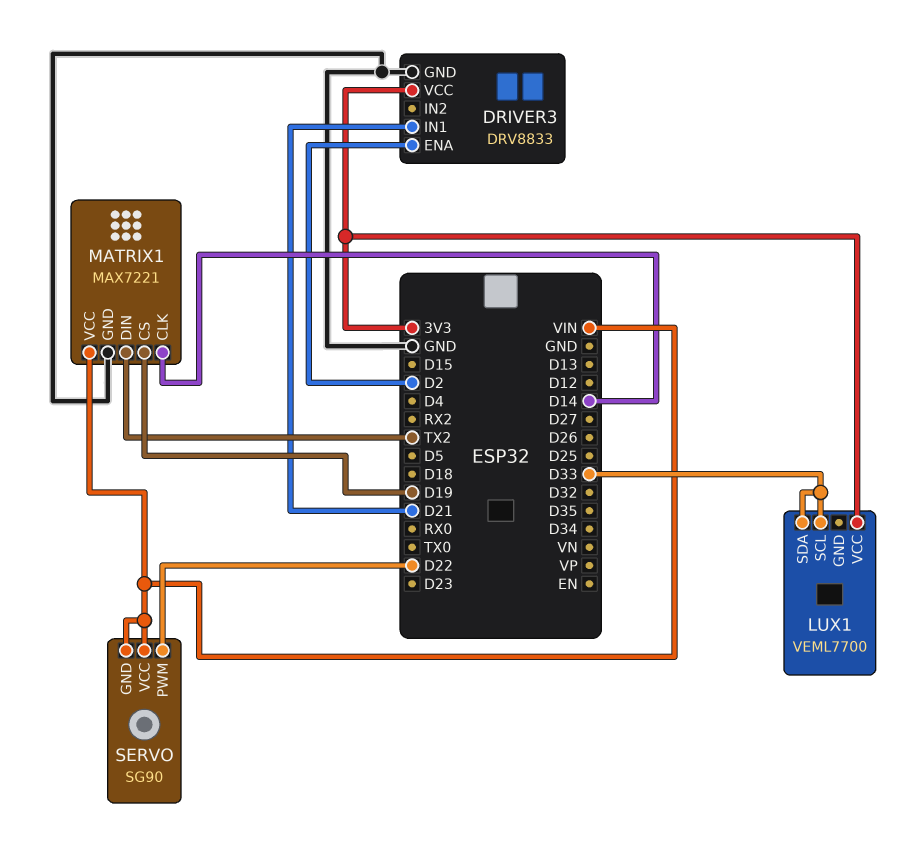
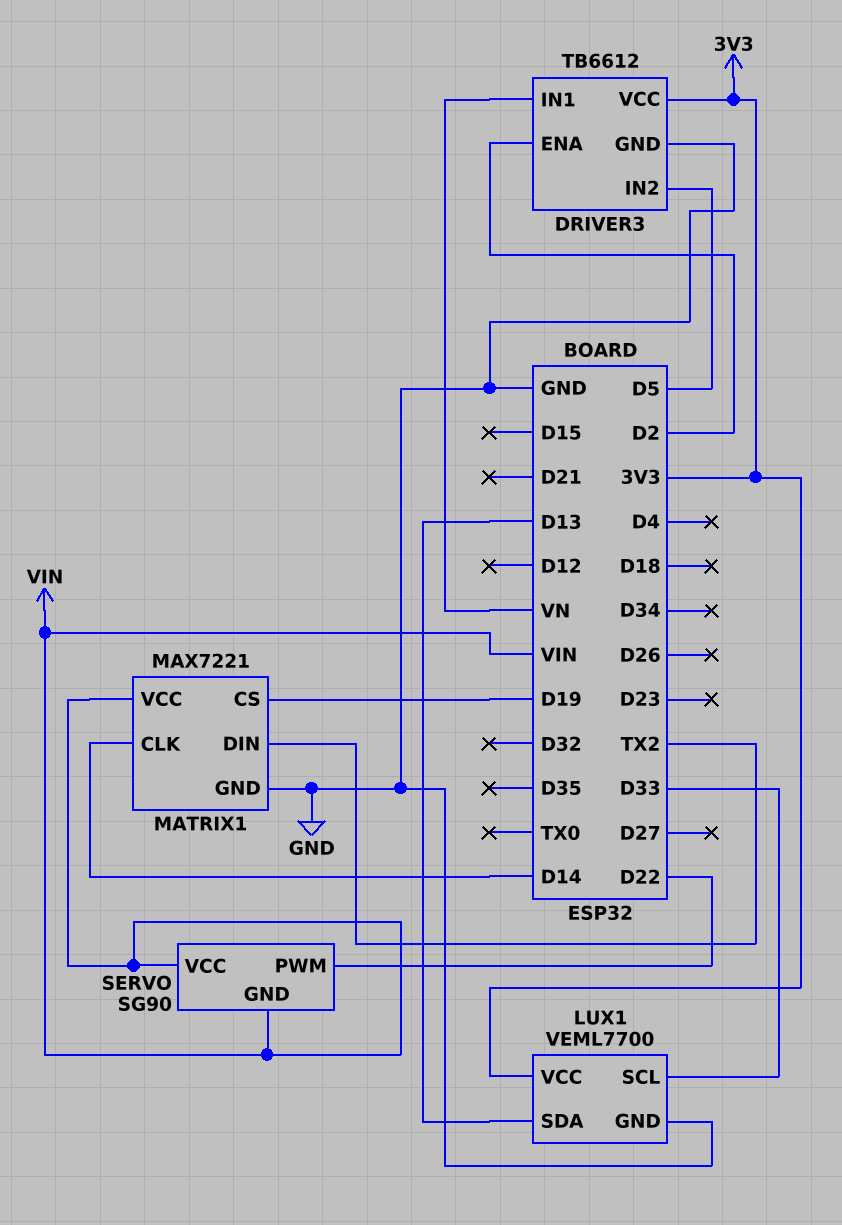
DRIVER3: DRV8833 -> TB6612
DRIVER3 pin IN1: D21 -> VN
DRIVER3 pin IN2: none -> D5
LUX1 pin GND: none -> GND
LUX1 pin SDA: D33 -> D13

